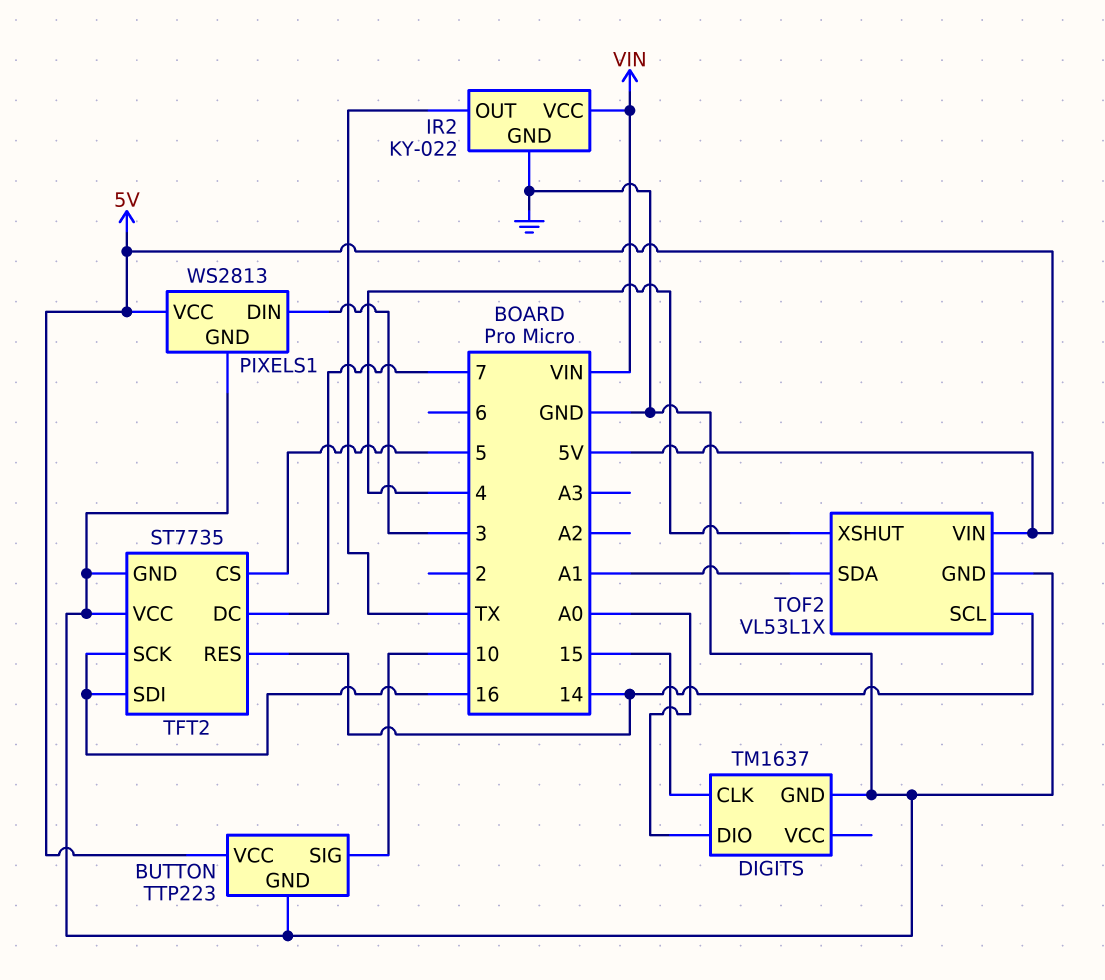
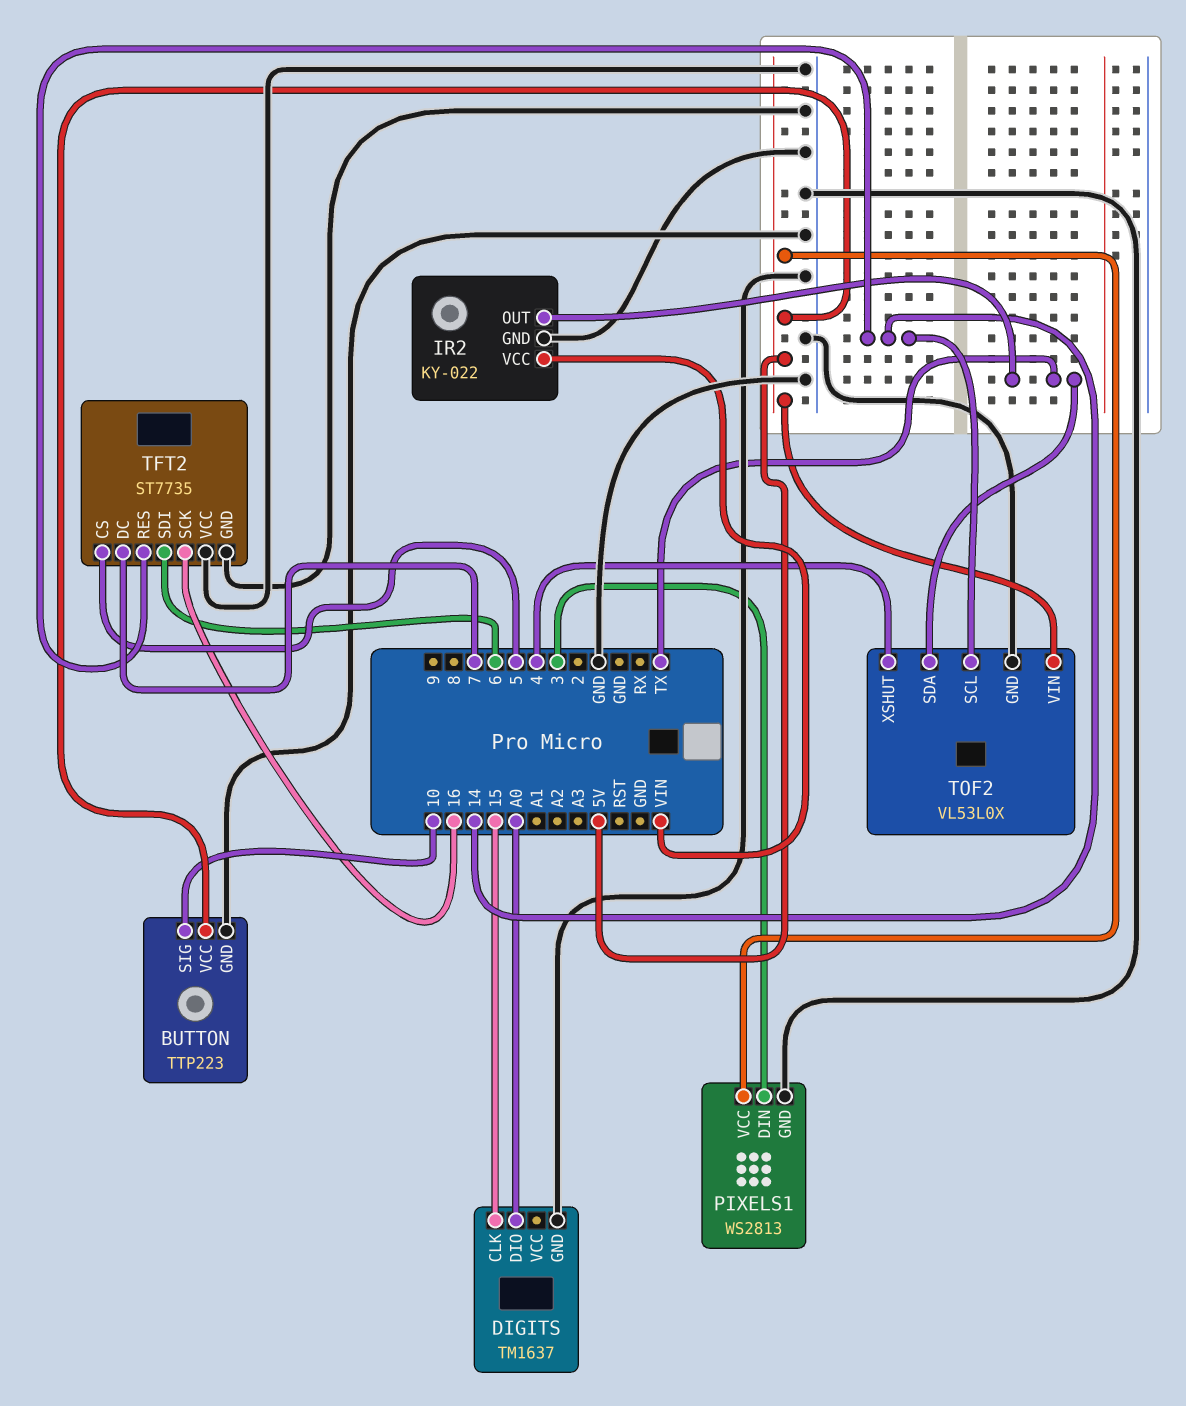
TFT2 pin SDI: 16 -> 6
TOF2: VL53L1X -> VL53L0X
TOF2 pin SDA: A1 -> TX

